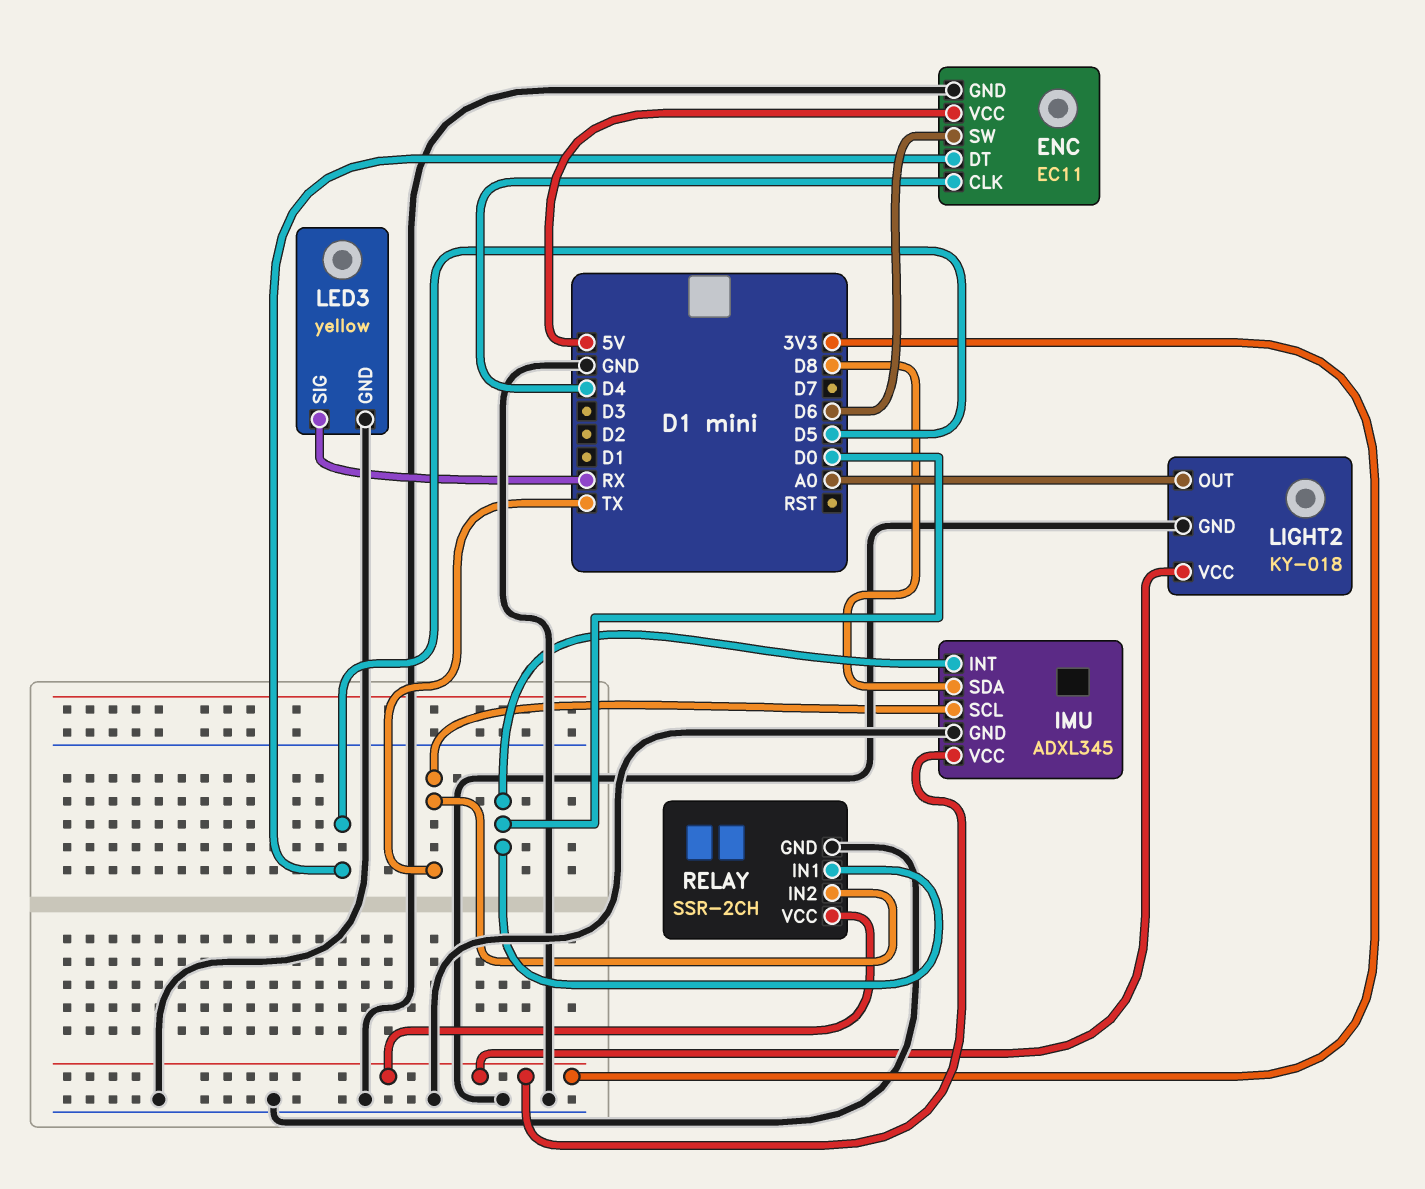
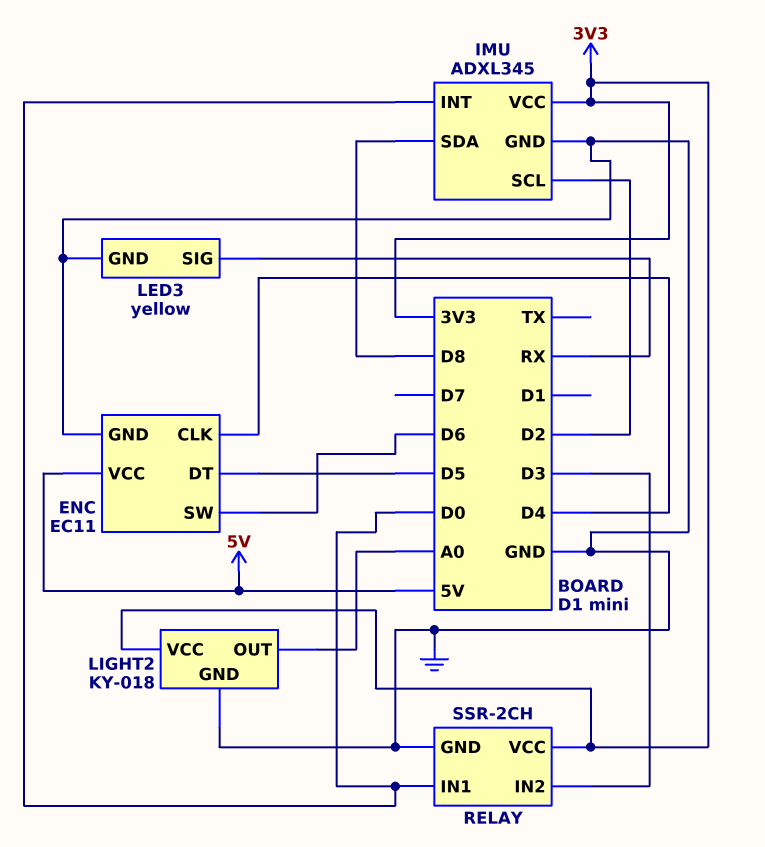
IMU pin SCL: TX -> D2
RELAY pin IN2: TX -> D3

